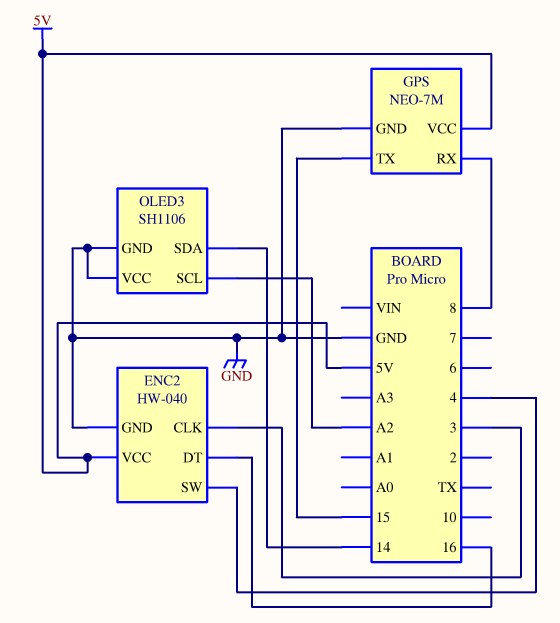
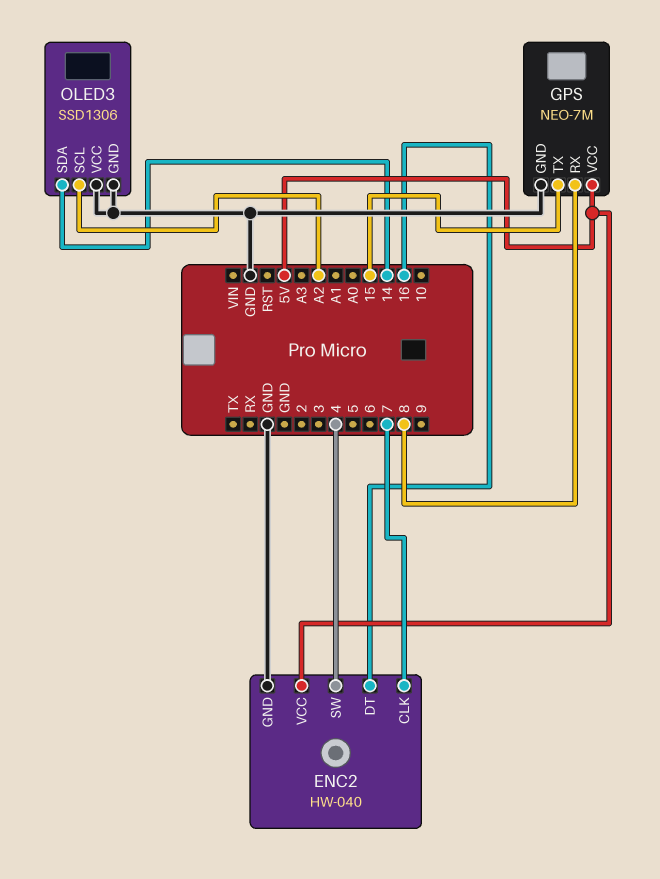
ENC2 pin CLK: 3 -> 7
OLED3: SH1106 -> SSD1306

